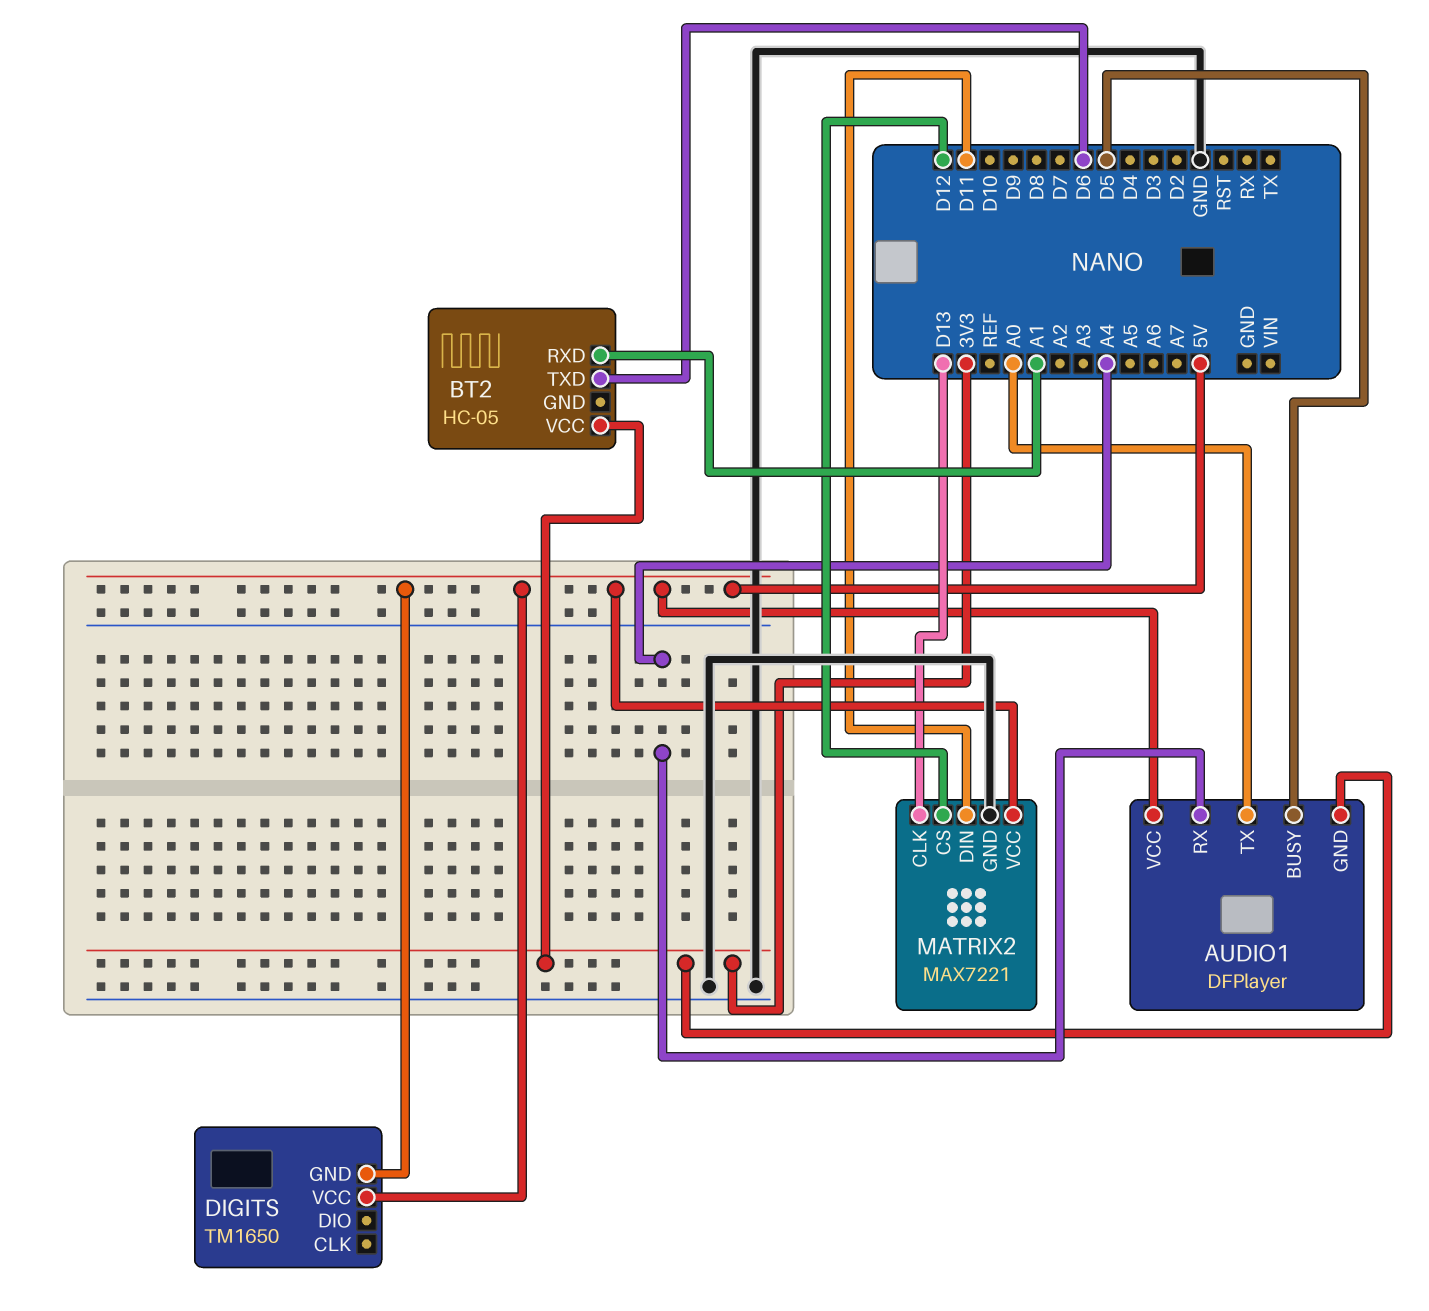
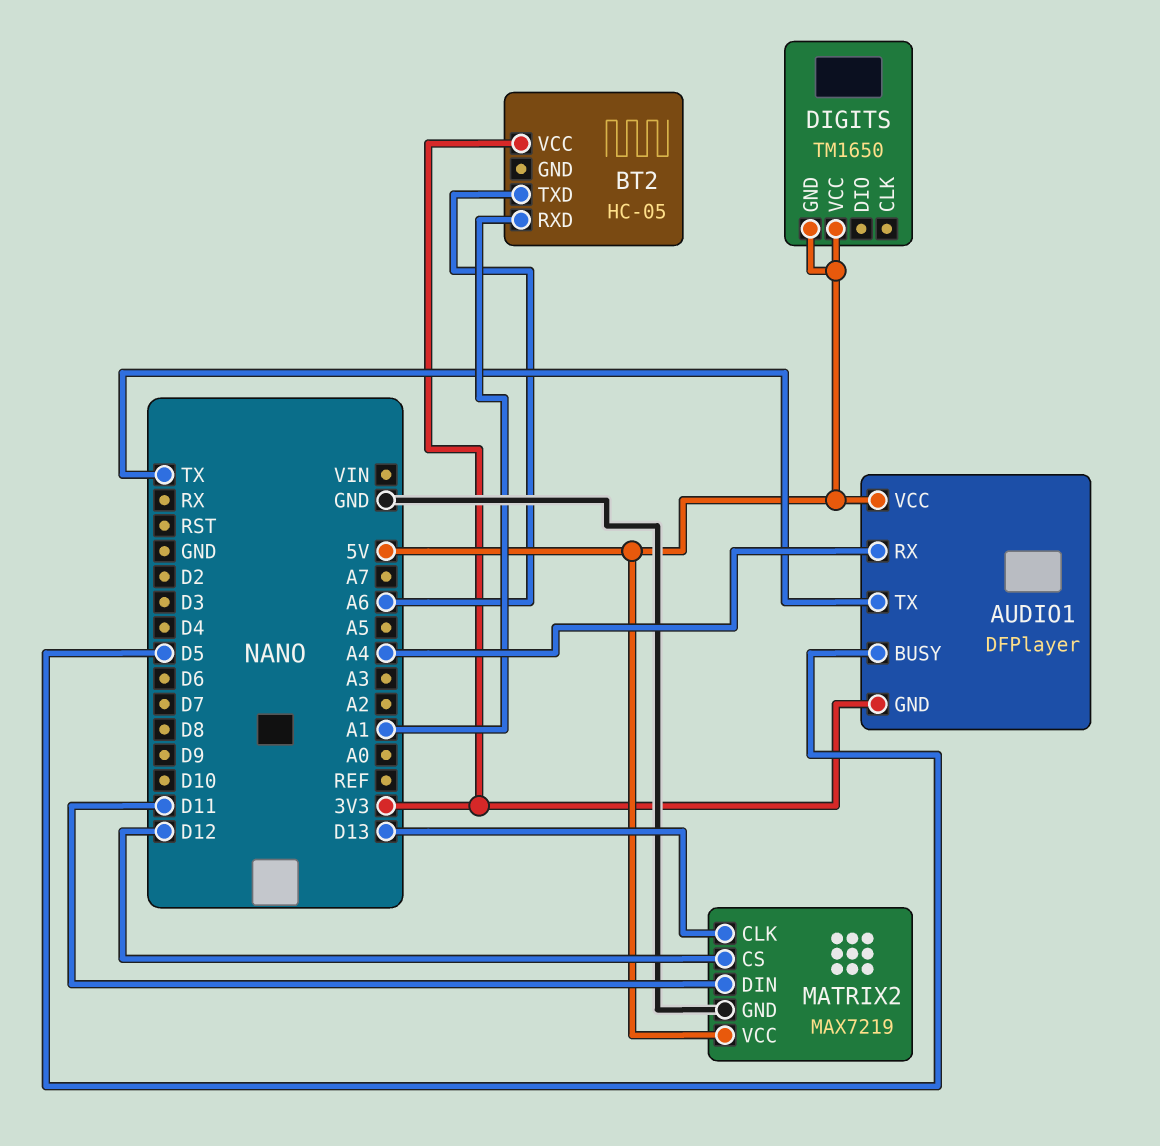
AUDIO1 pin TX: A0 -> TX
BT2 pin TXD: D6 -> A6
MATRIX2: MAX7221 -> MAX7219

